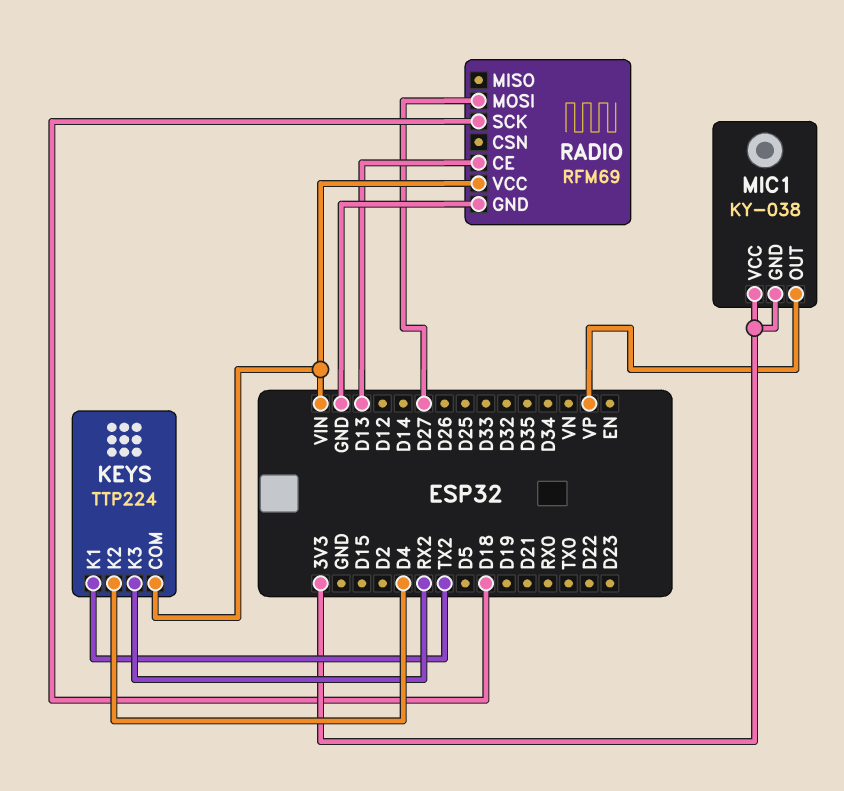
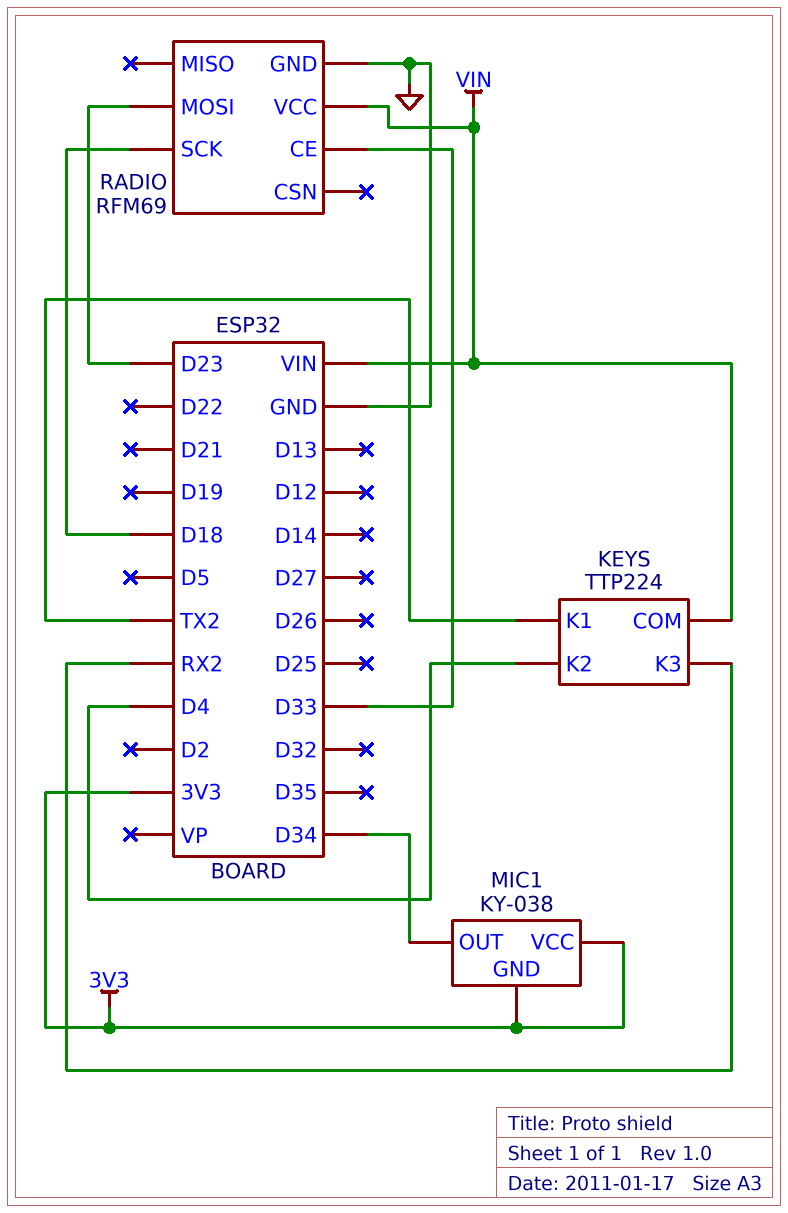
MIC1 pin OUT: VP -> D34
RADIO pin CE: D13 -> D33
RADIO pin MOSI: D27 -> D23

